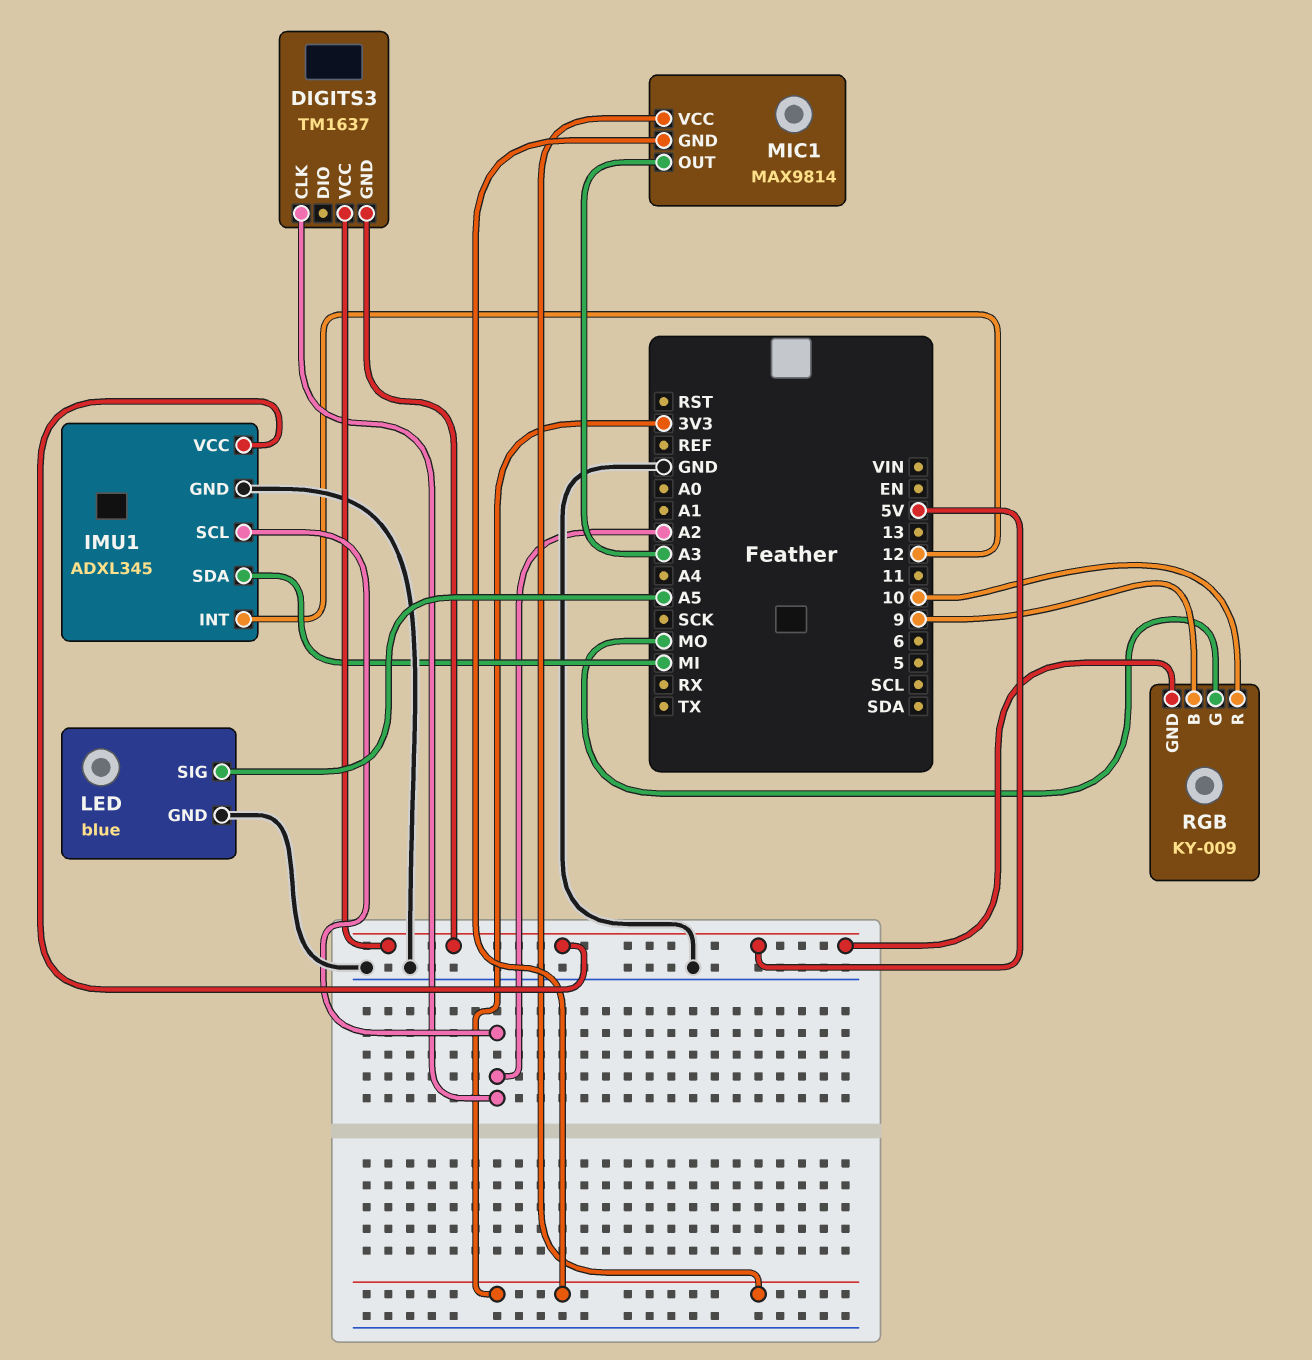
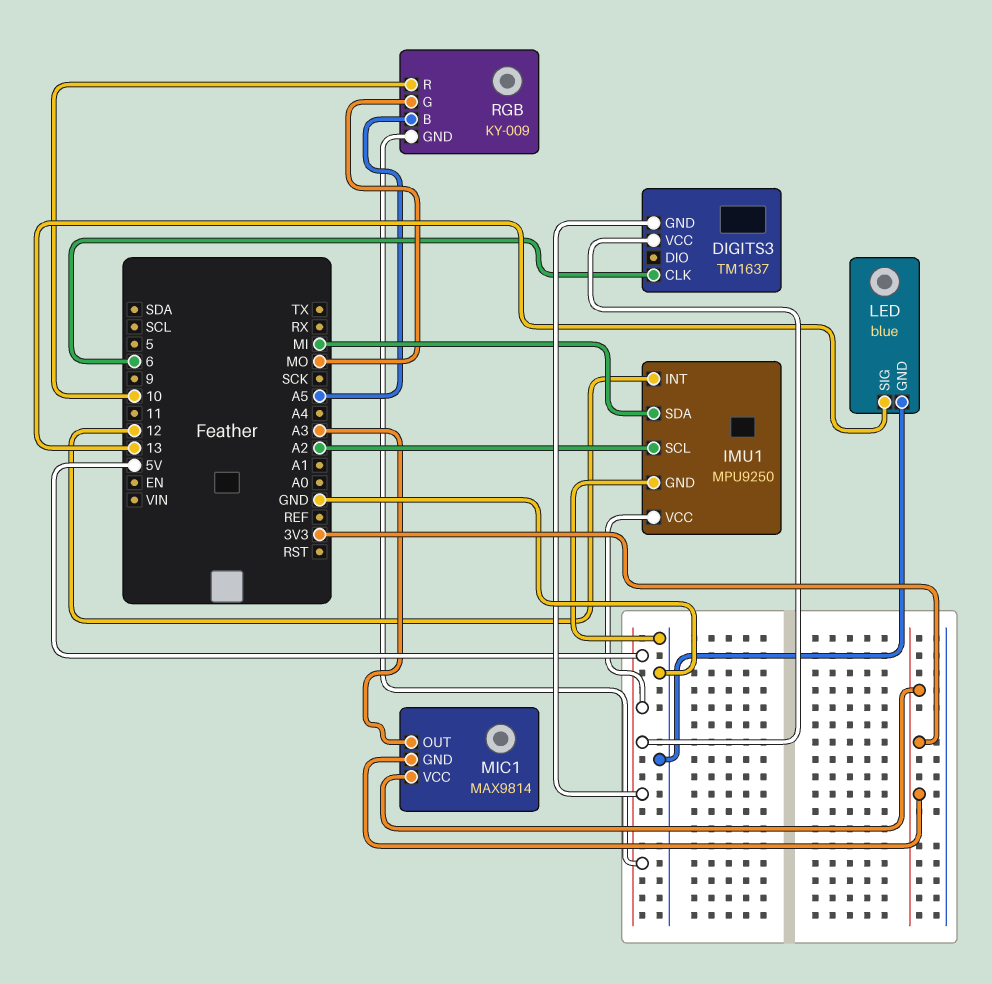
DIGITS3 pin CLK: A2 -> 6
IMU1: ADXL345 -> MPU9250
LED pin SIG: A5 -> 13
RGB pin B: 9 -> A5

